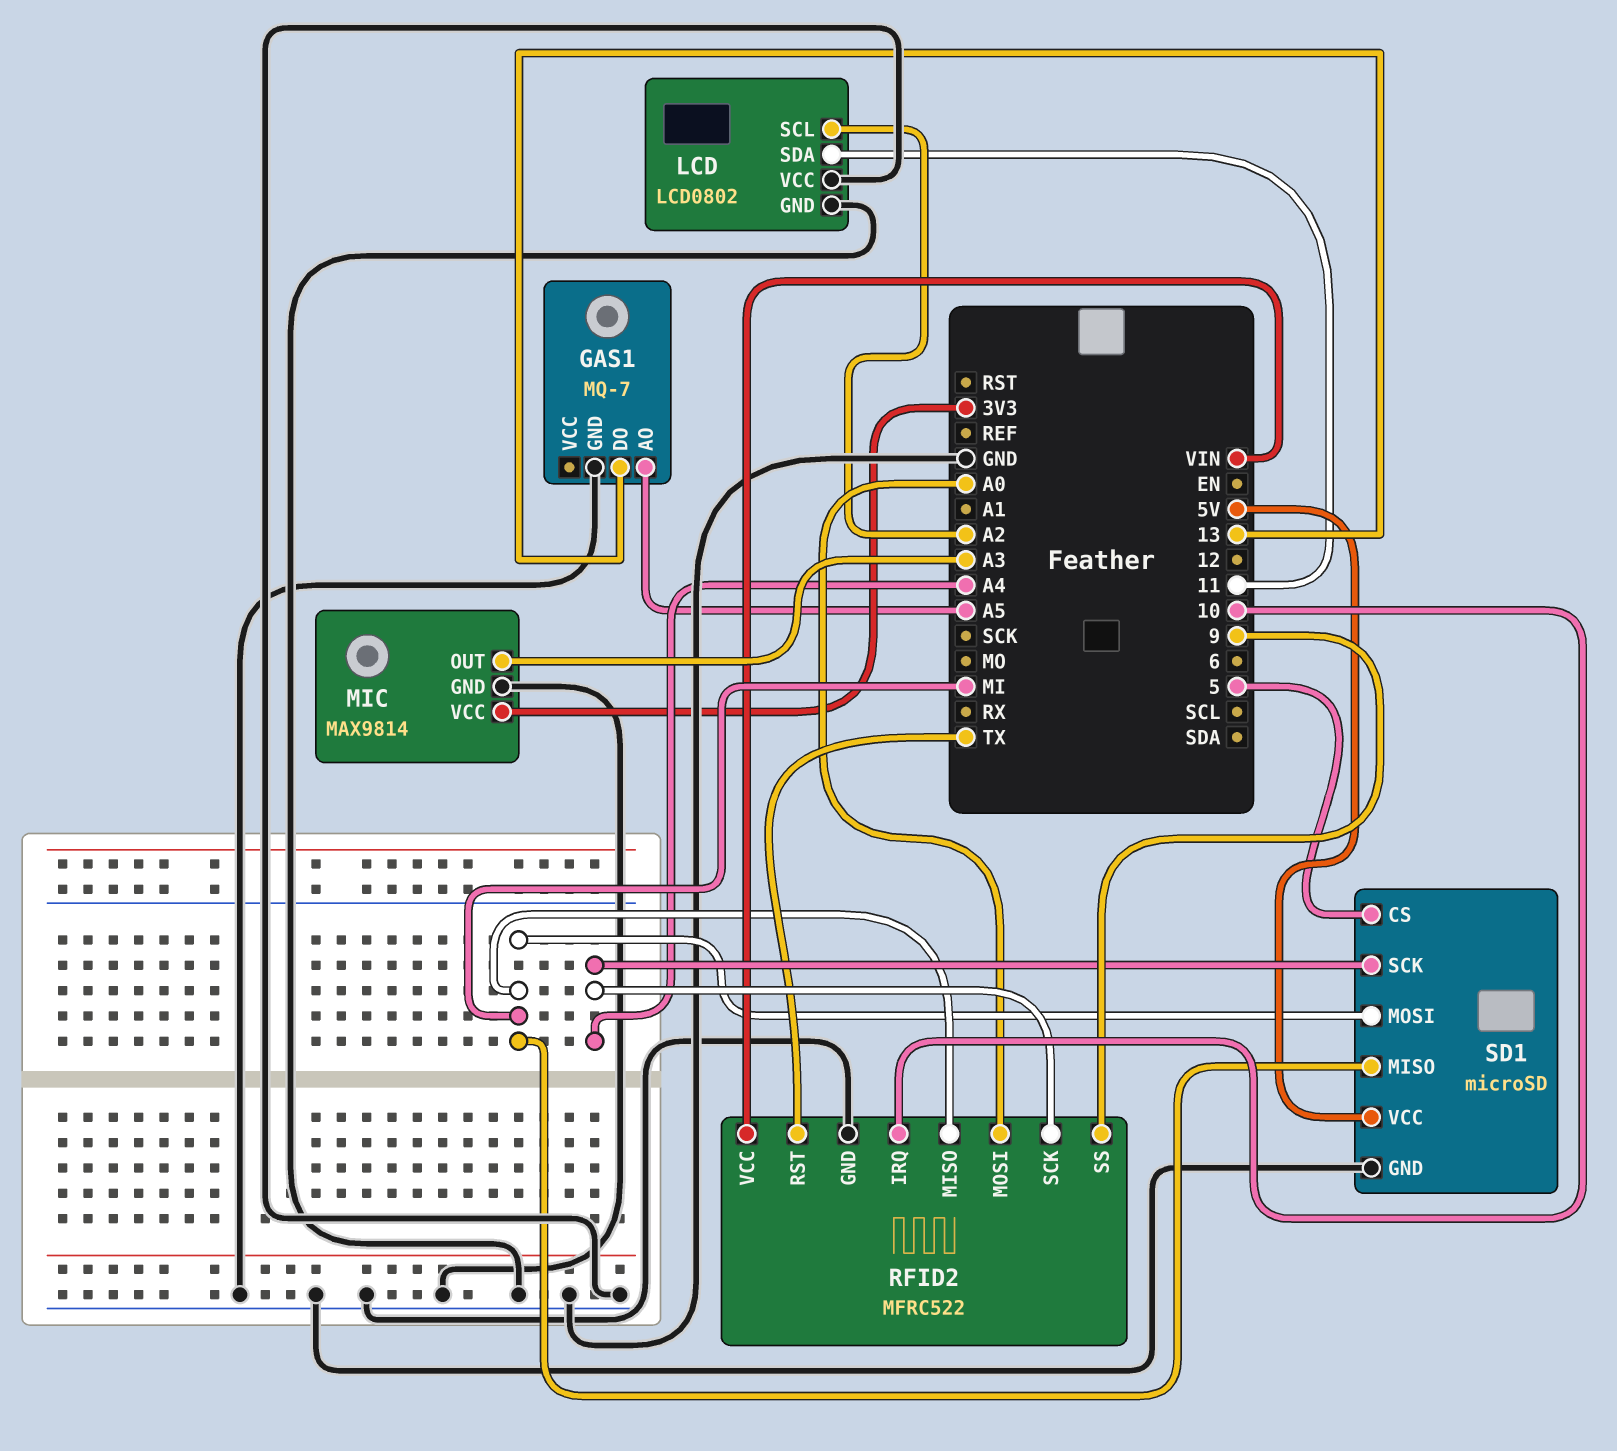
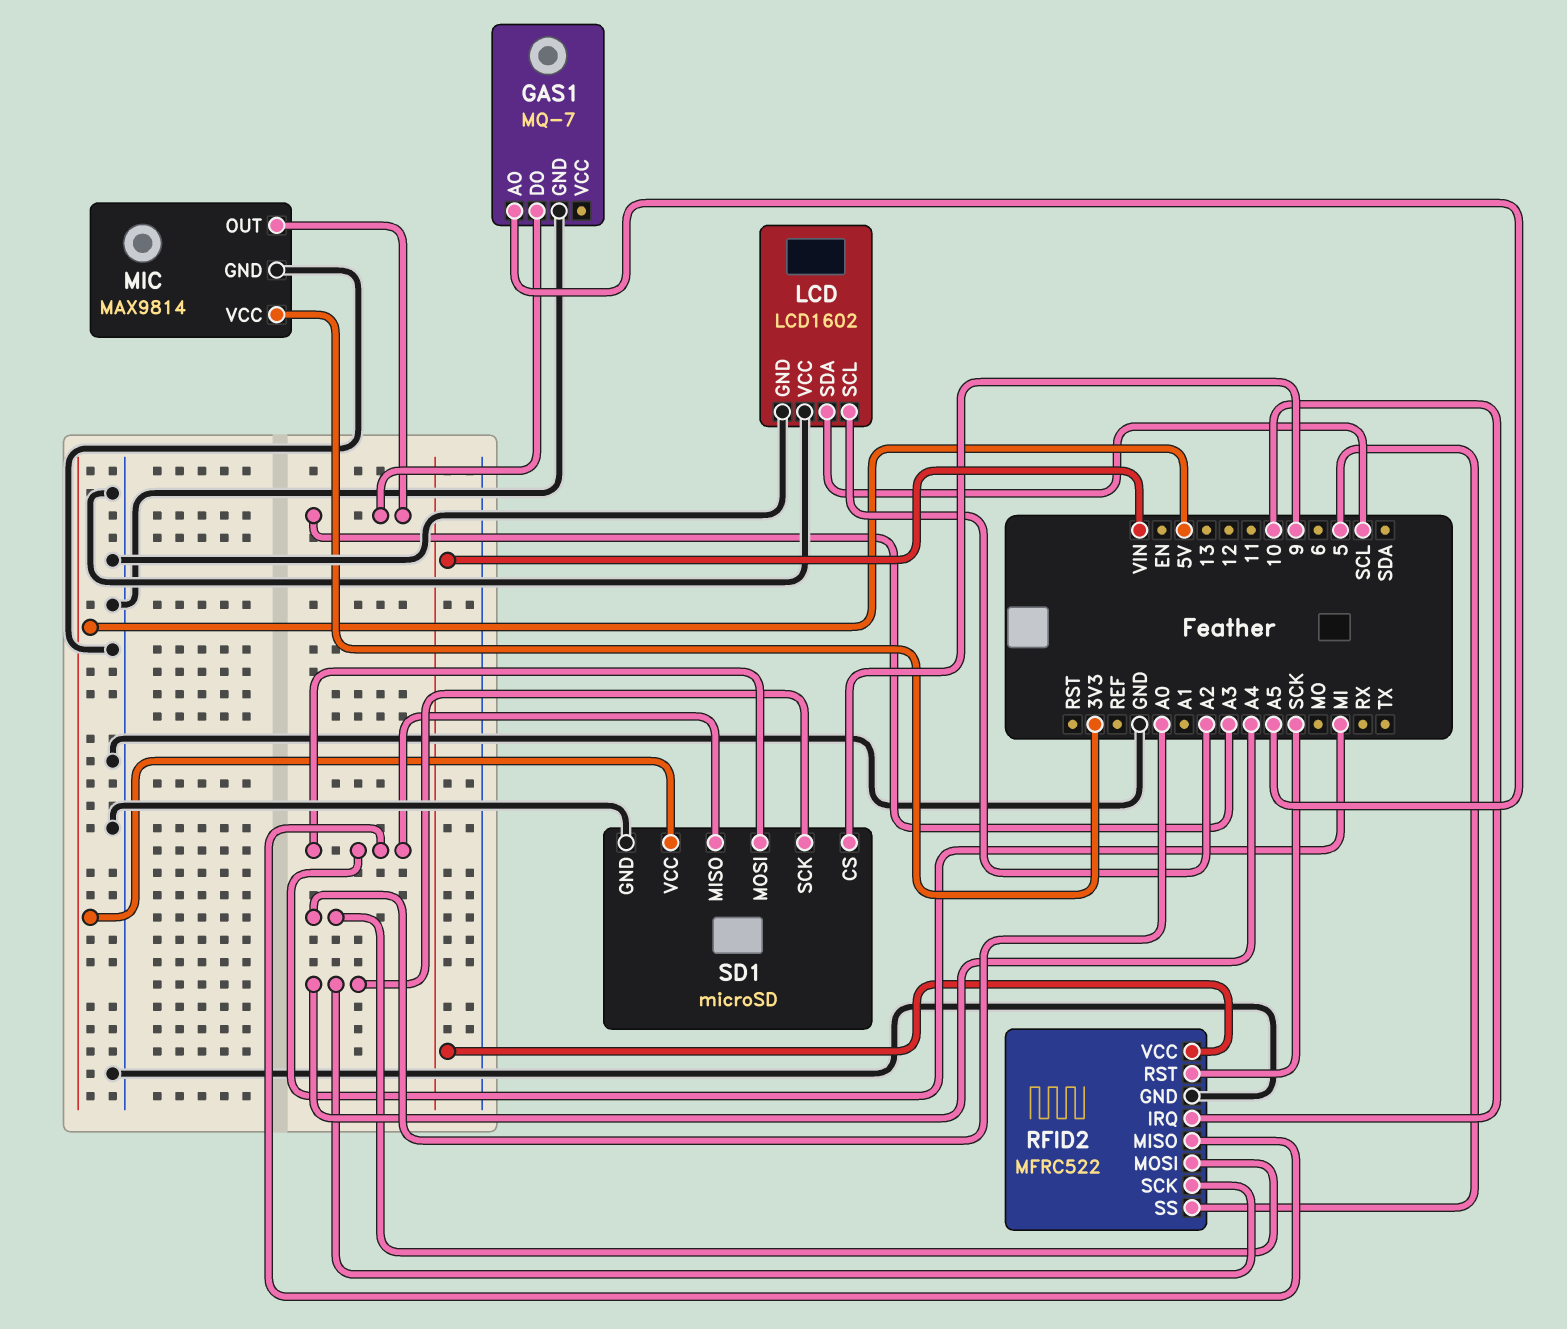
GAS1 pin DO: 13 -> A3
LCD: LCD0802 -> LCD1602
LCD pin SDA: 11 -> SCL
RFID2 pin RST: TX -> SCK
RFID2 pin SS: 9 -> 5
SD1 pin CS: 5 -> 9

